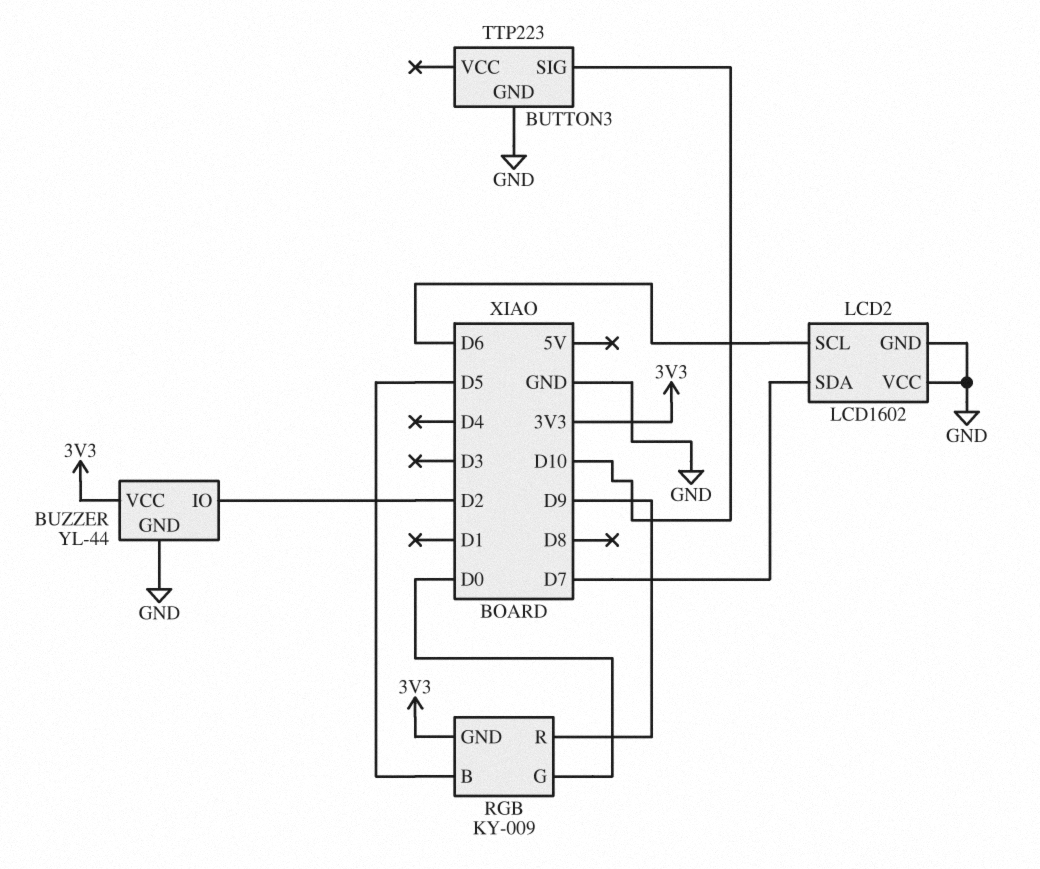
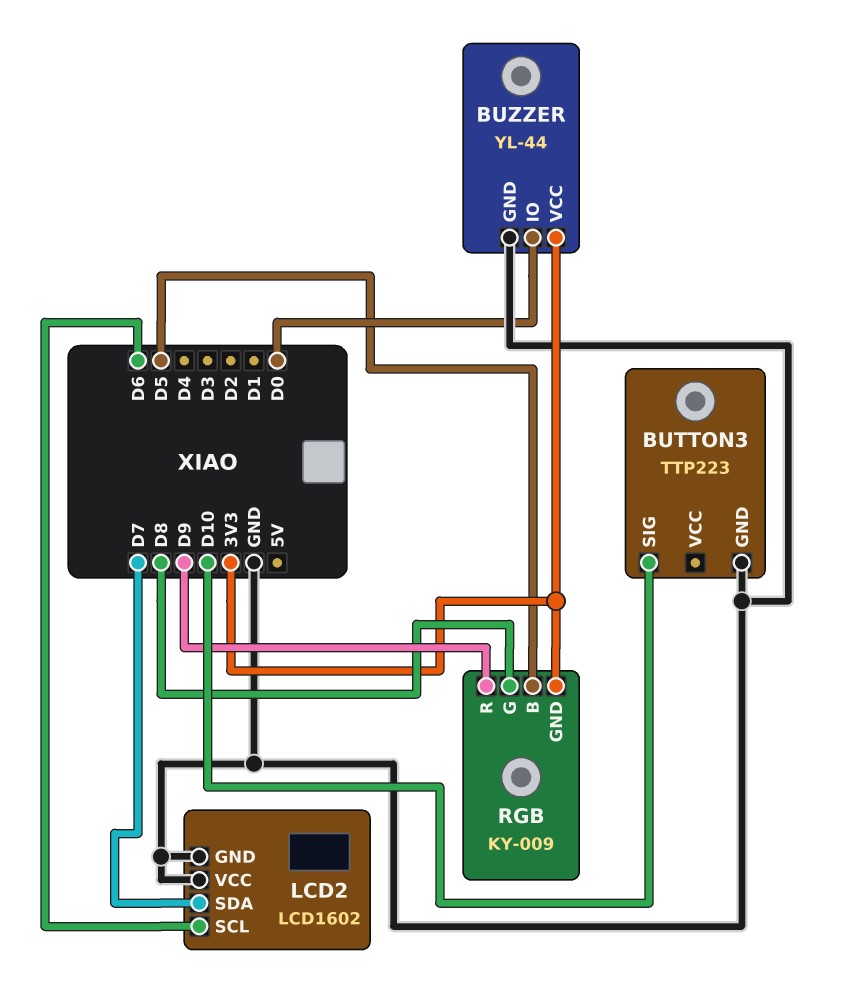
BUZZER pin IO: D2 -> D0
RGB pin G: D0 -> D8

